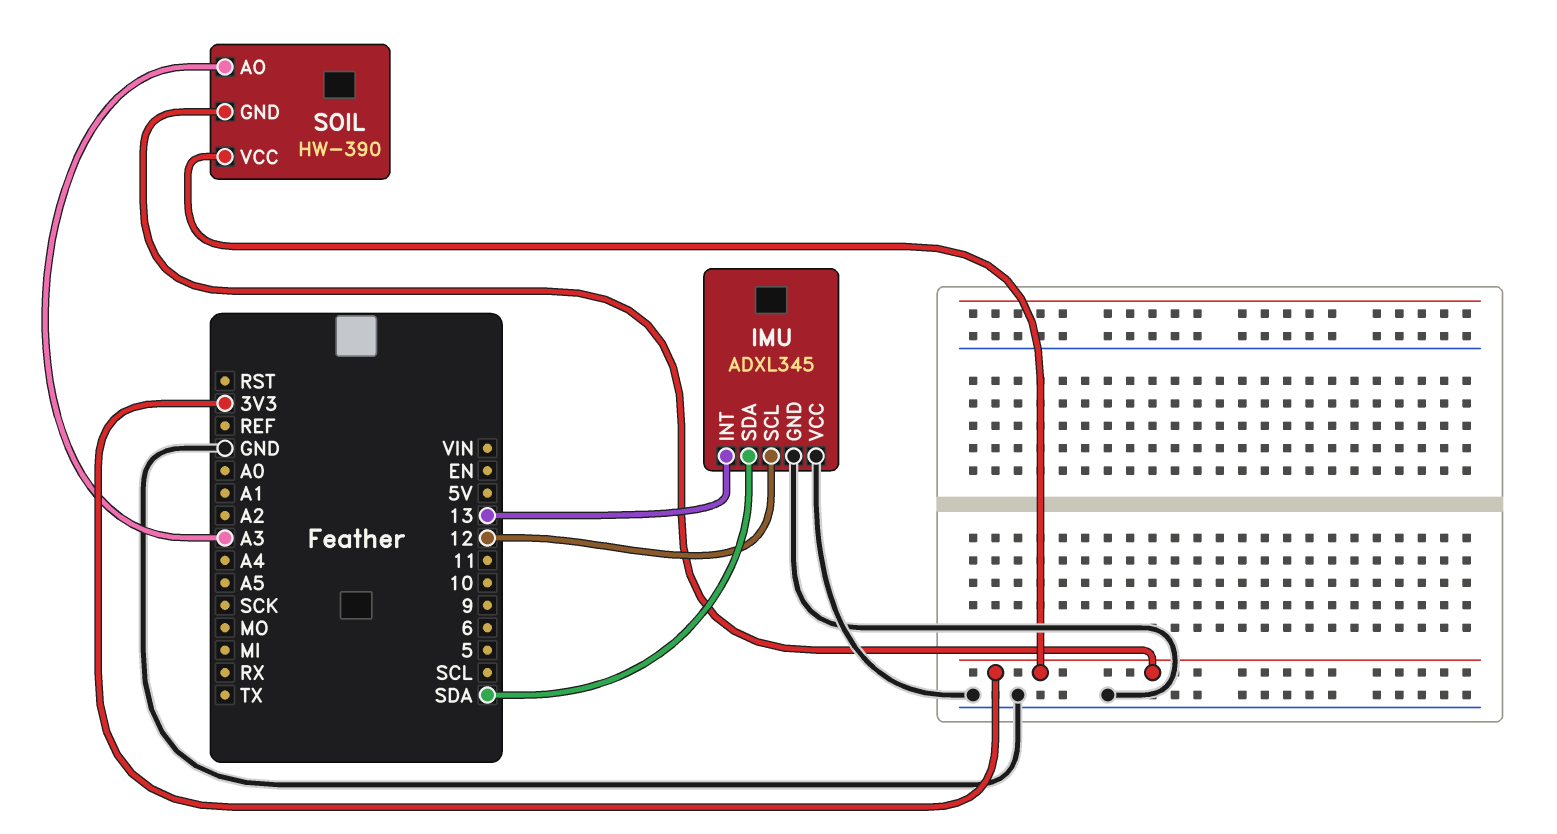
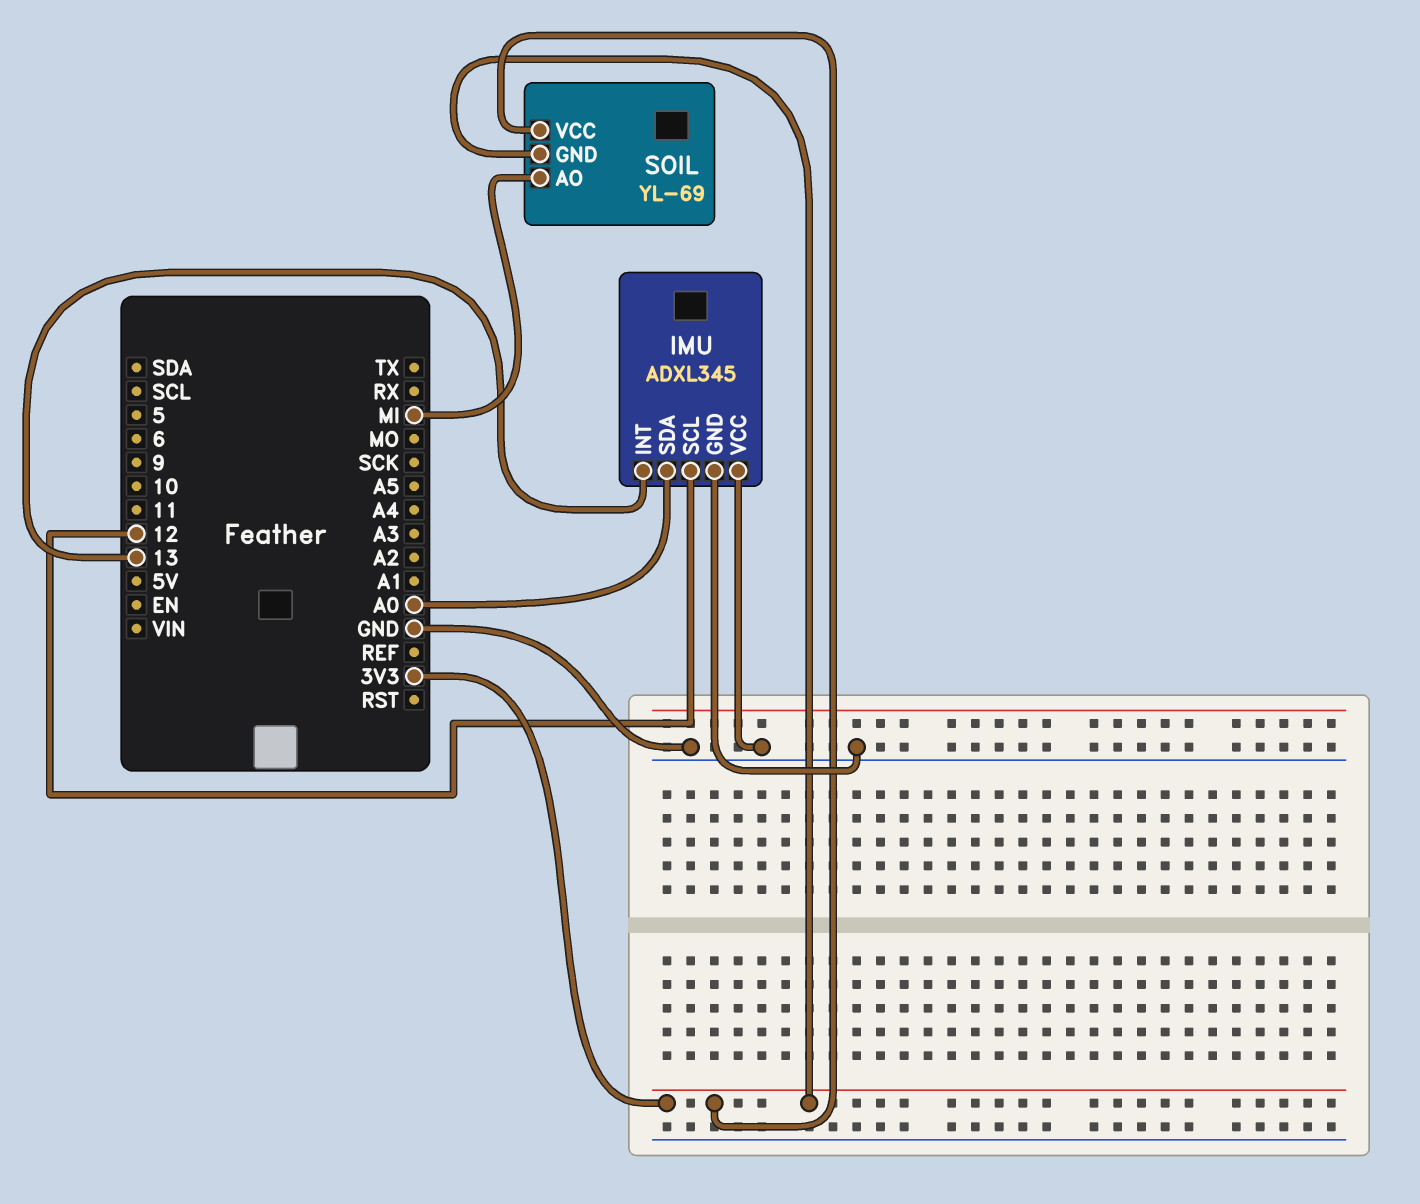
IMU pin SDA: SDA -> A0
SOIL: HW-390 -> YL-69
SOIL pin AO: A3 -> MI

